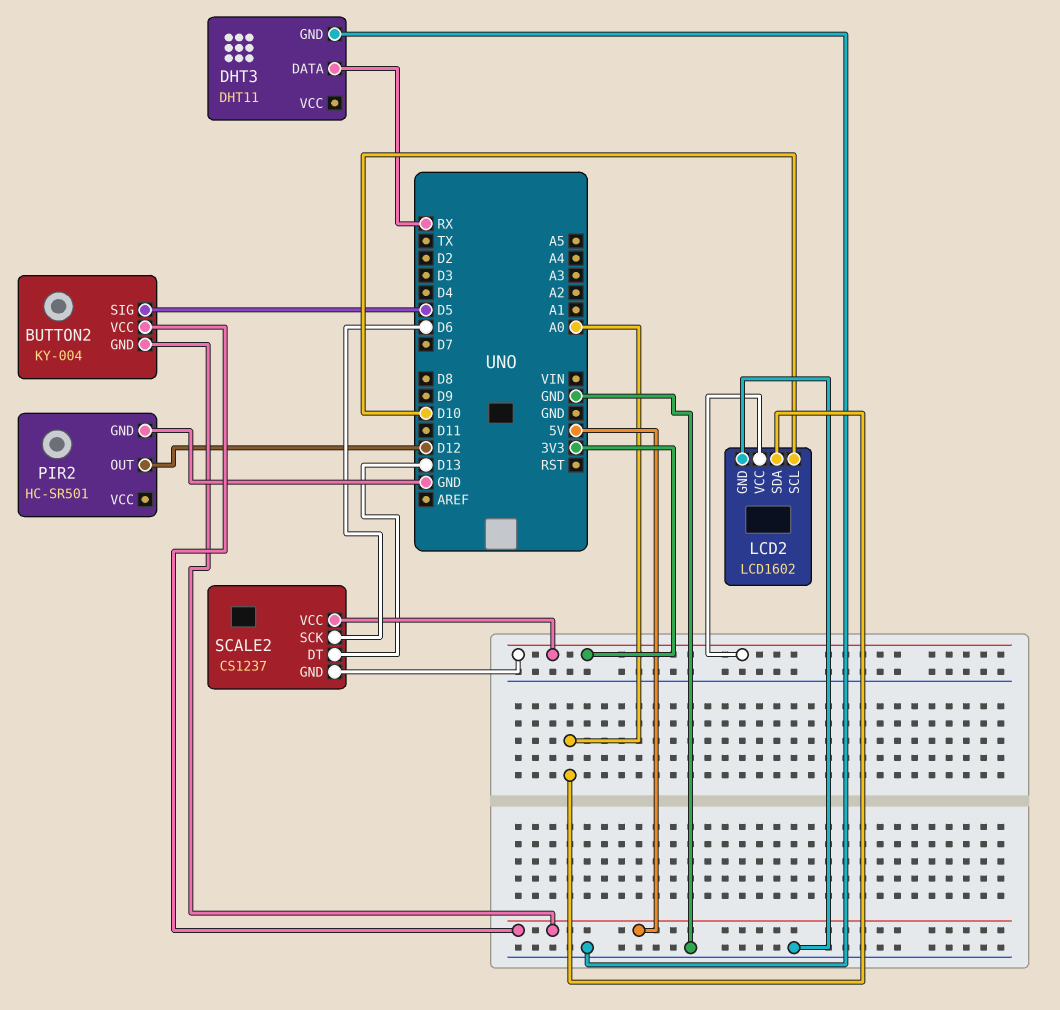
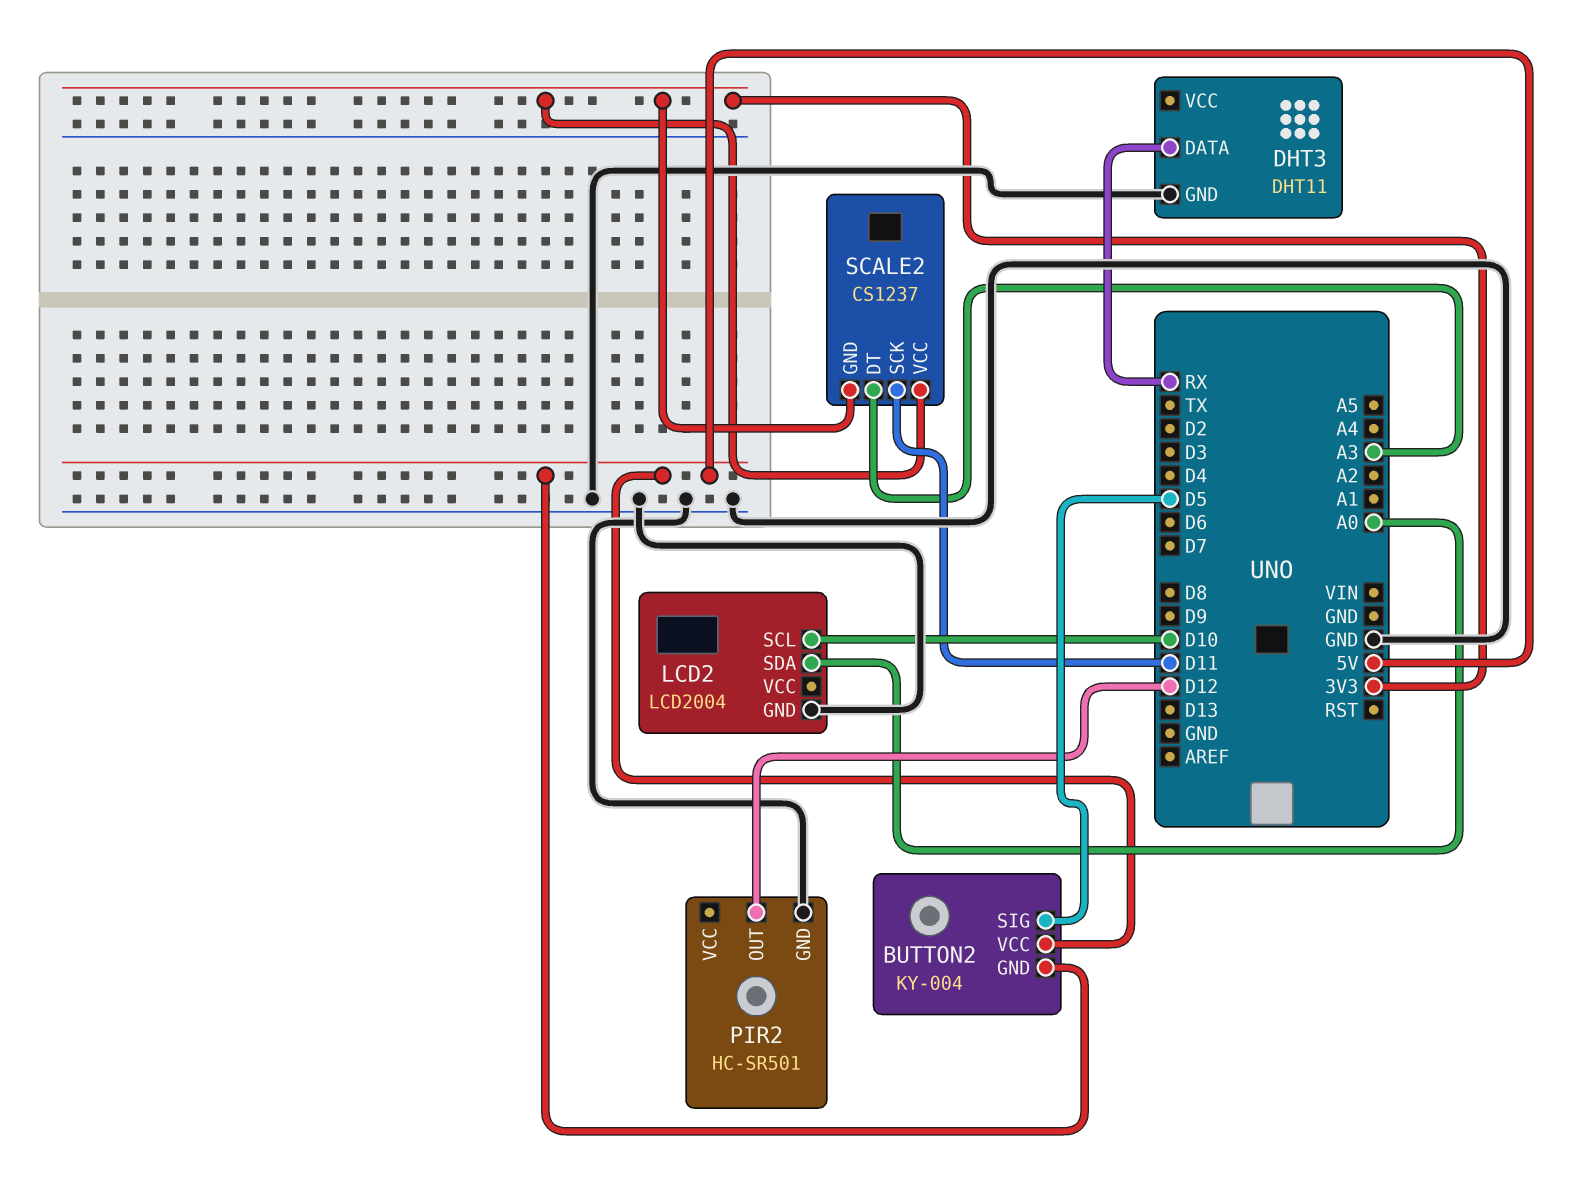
LCD2: LCD1602 -> LCD2004
LCD2 pin VCC: 3V3 -> none
SCALE2 pin DT: D13 -> A3
SCALE2 pin SCK: D6 -> D11

